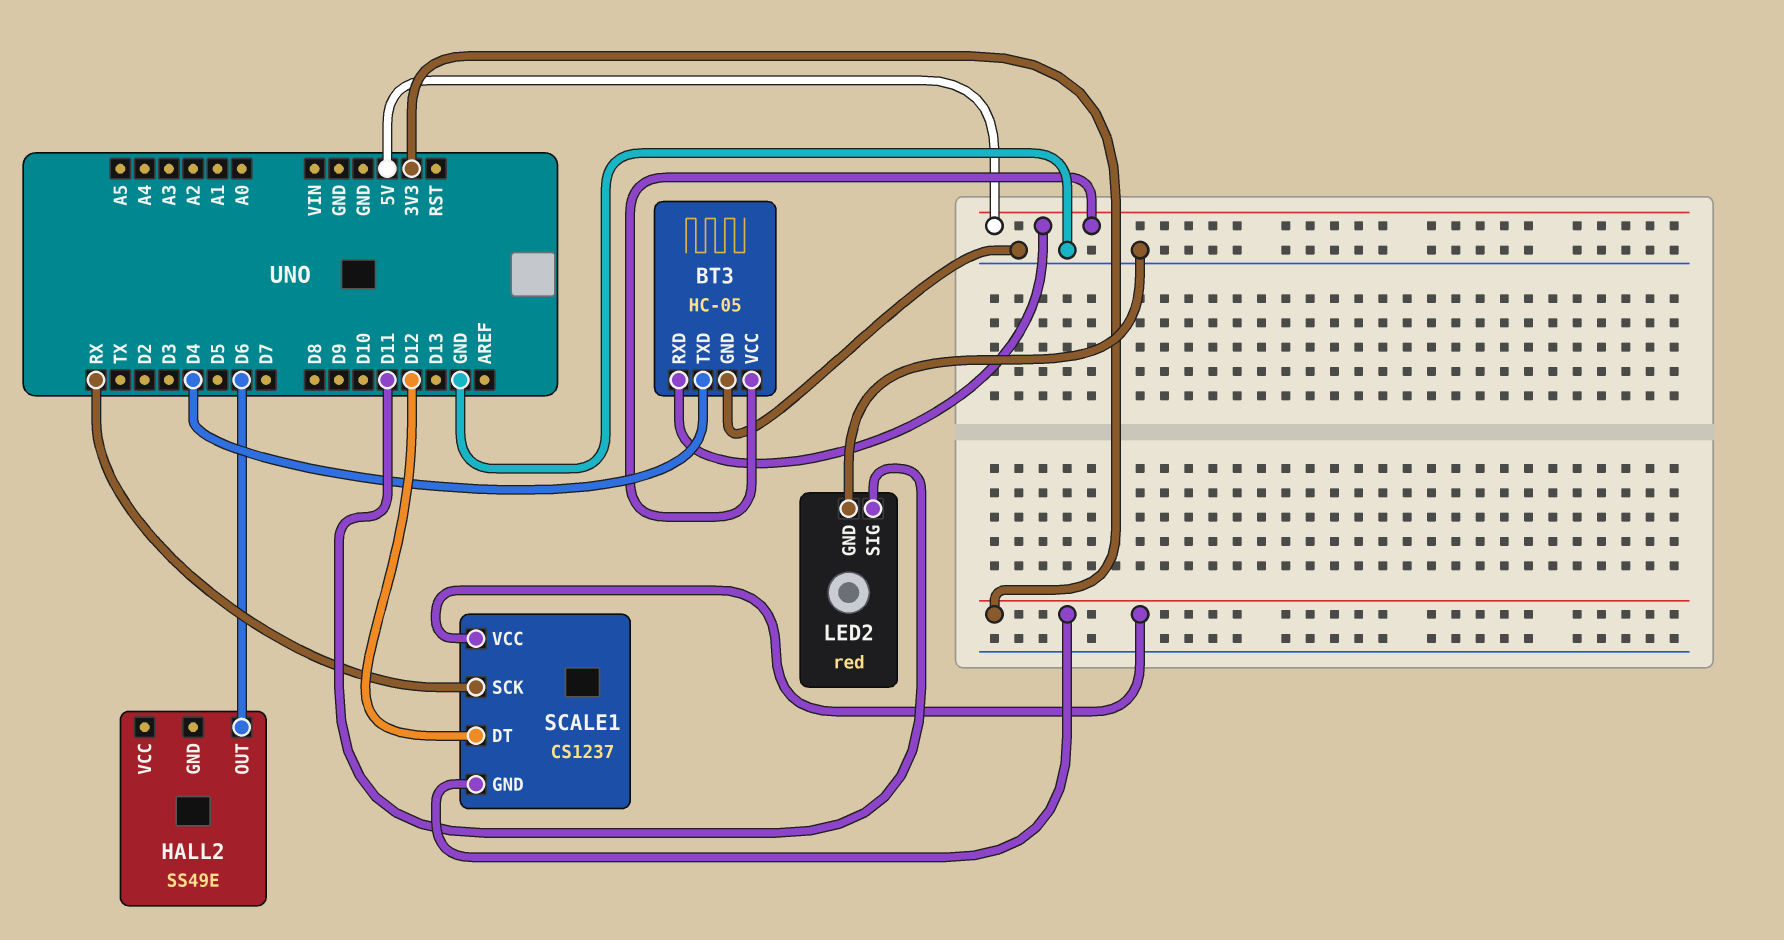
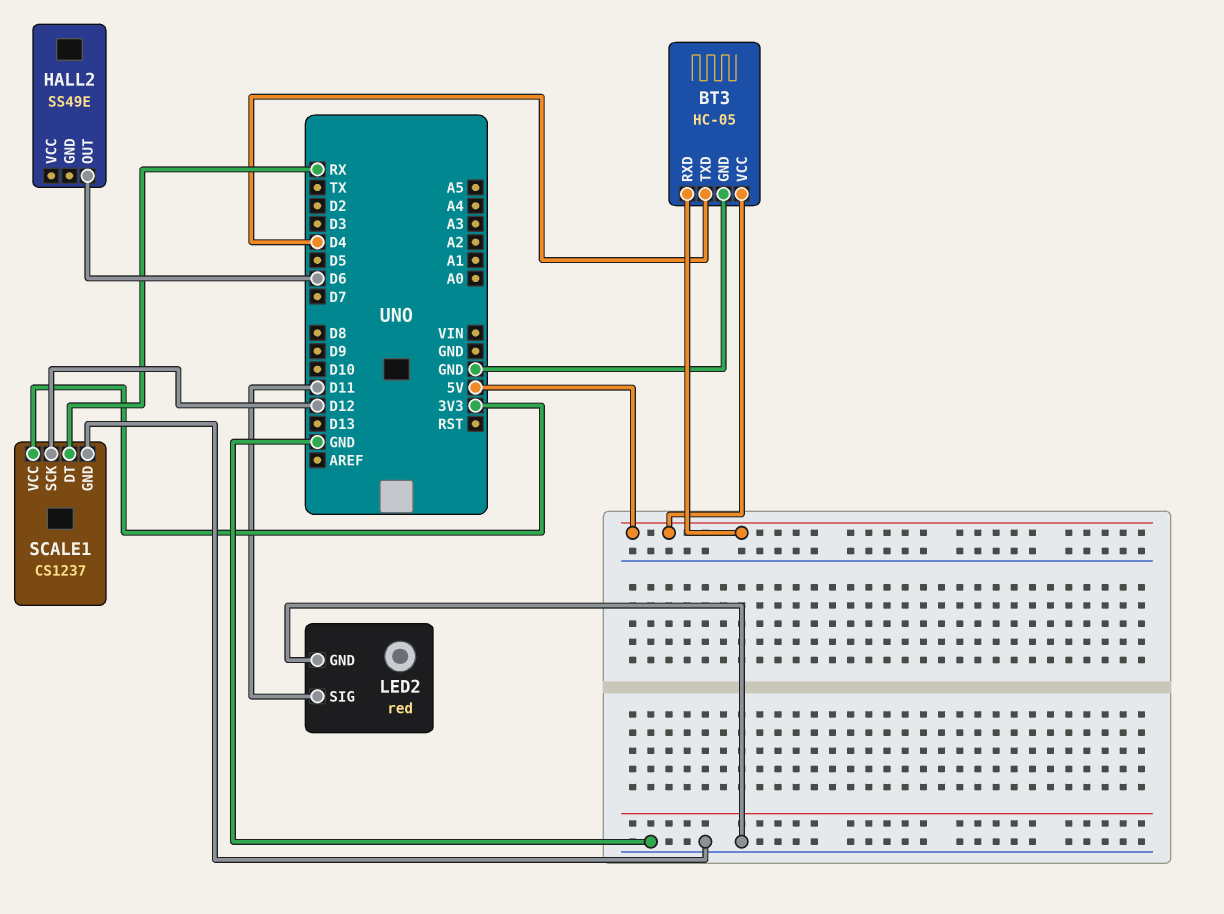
SCALE1 pin DT: D12 -> RX
SCALE1 pin GND: 3V3 -> GND
SCALE1 pin SCK: RX -> D12

